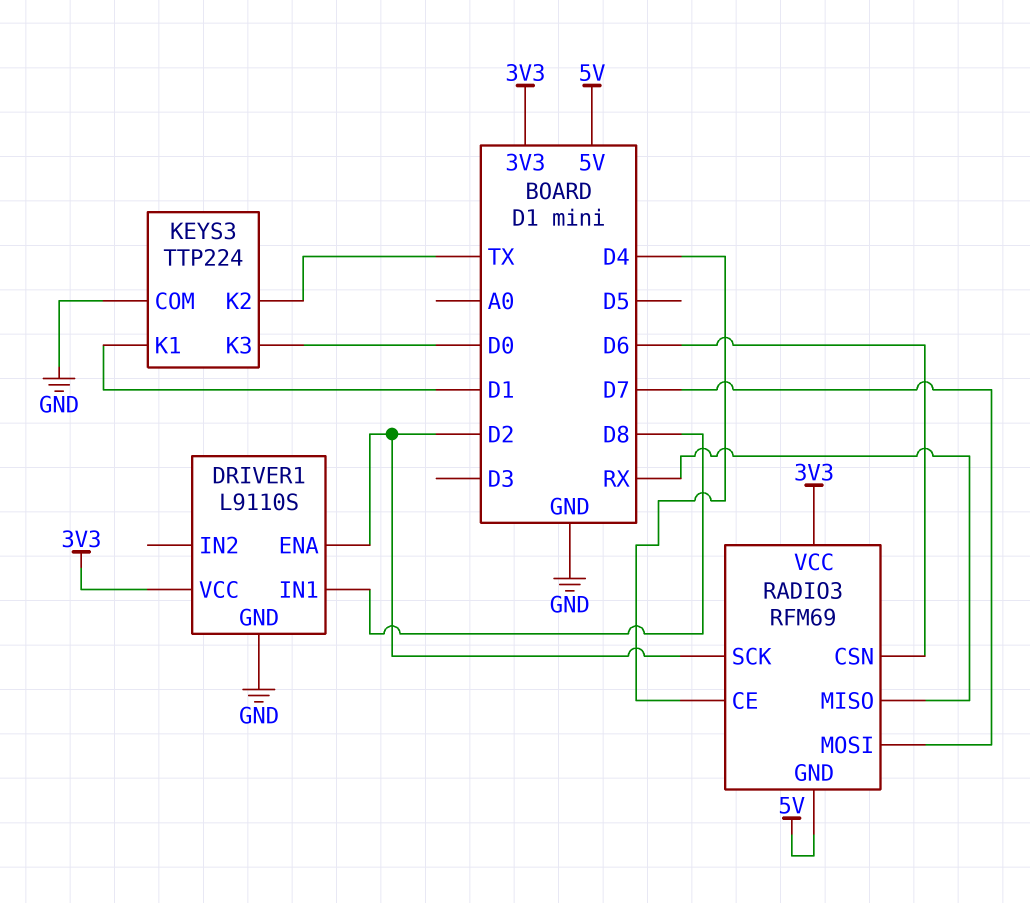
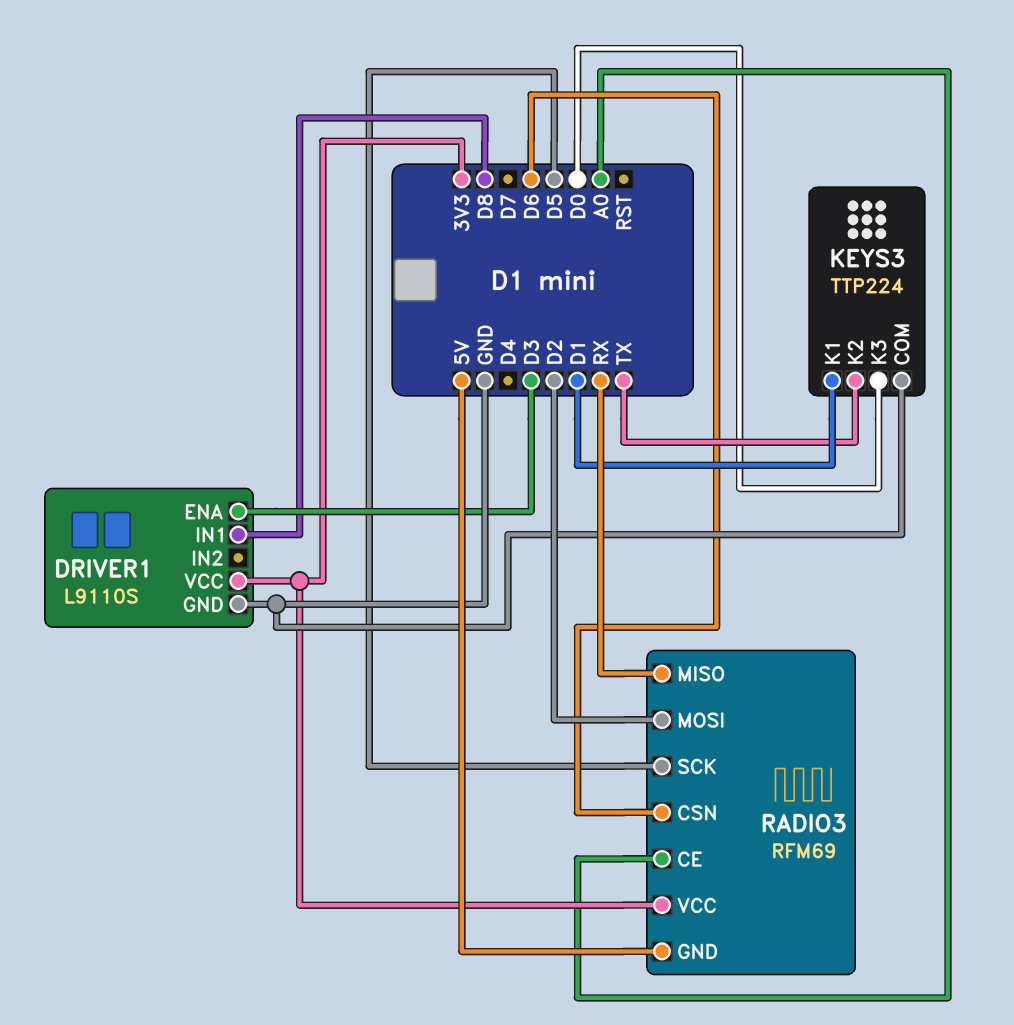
DRIVER1 pin ENA: D2 -> D3
RADIO3 pin CE: D4 -> A0
RADIO3 pin MOSI: D7 -> D2
RADIO3 pin SCK: D2 -> D5

